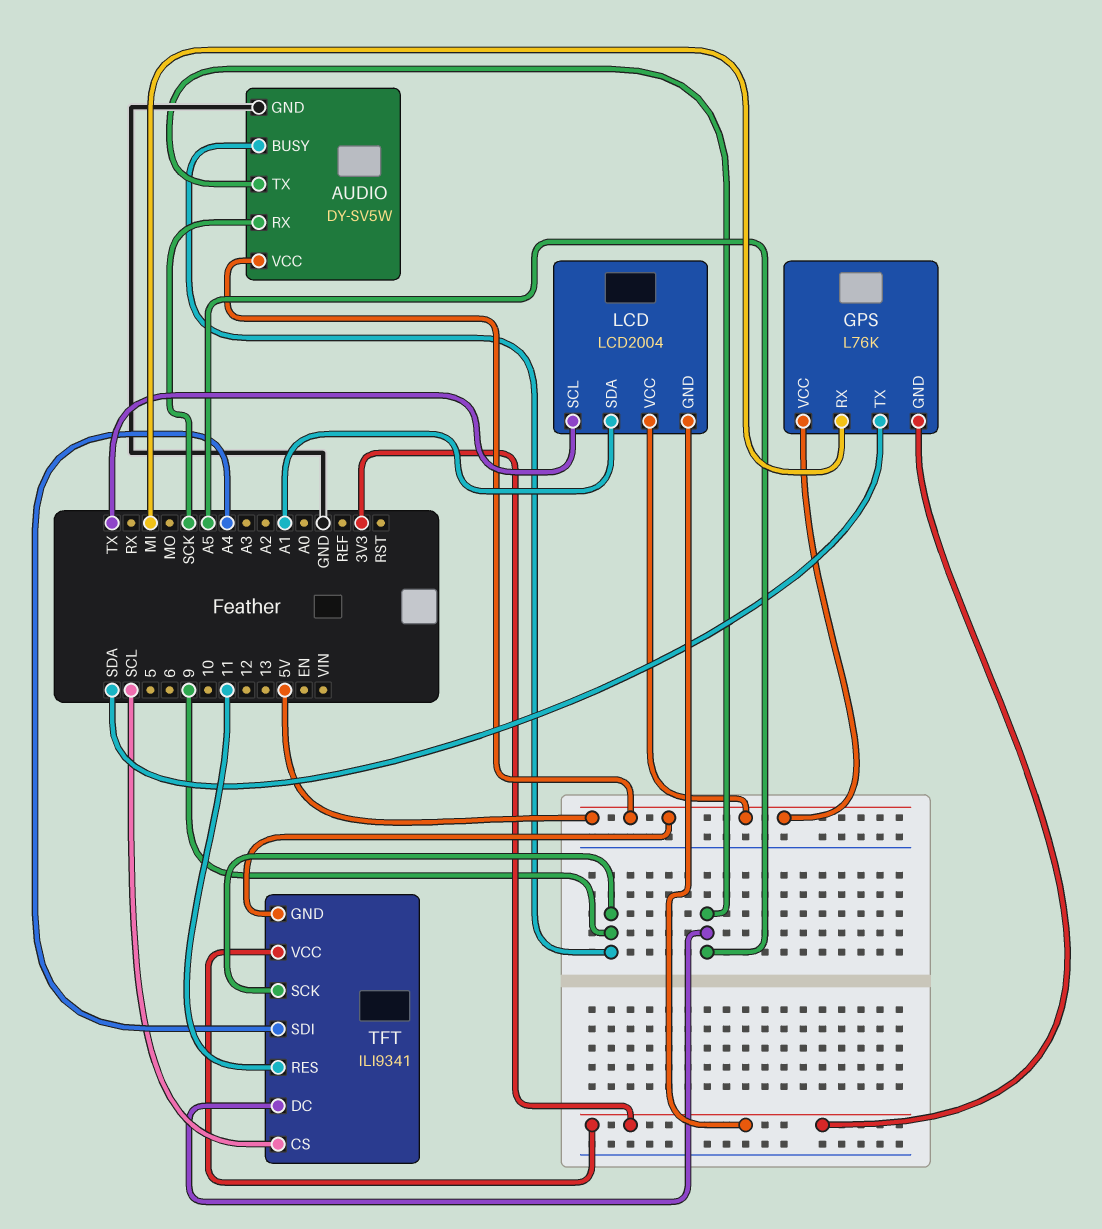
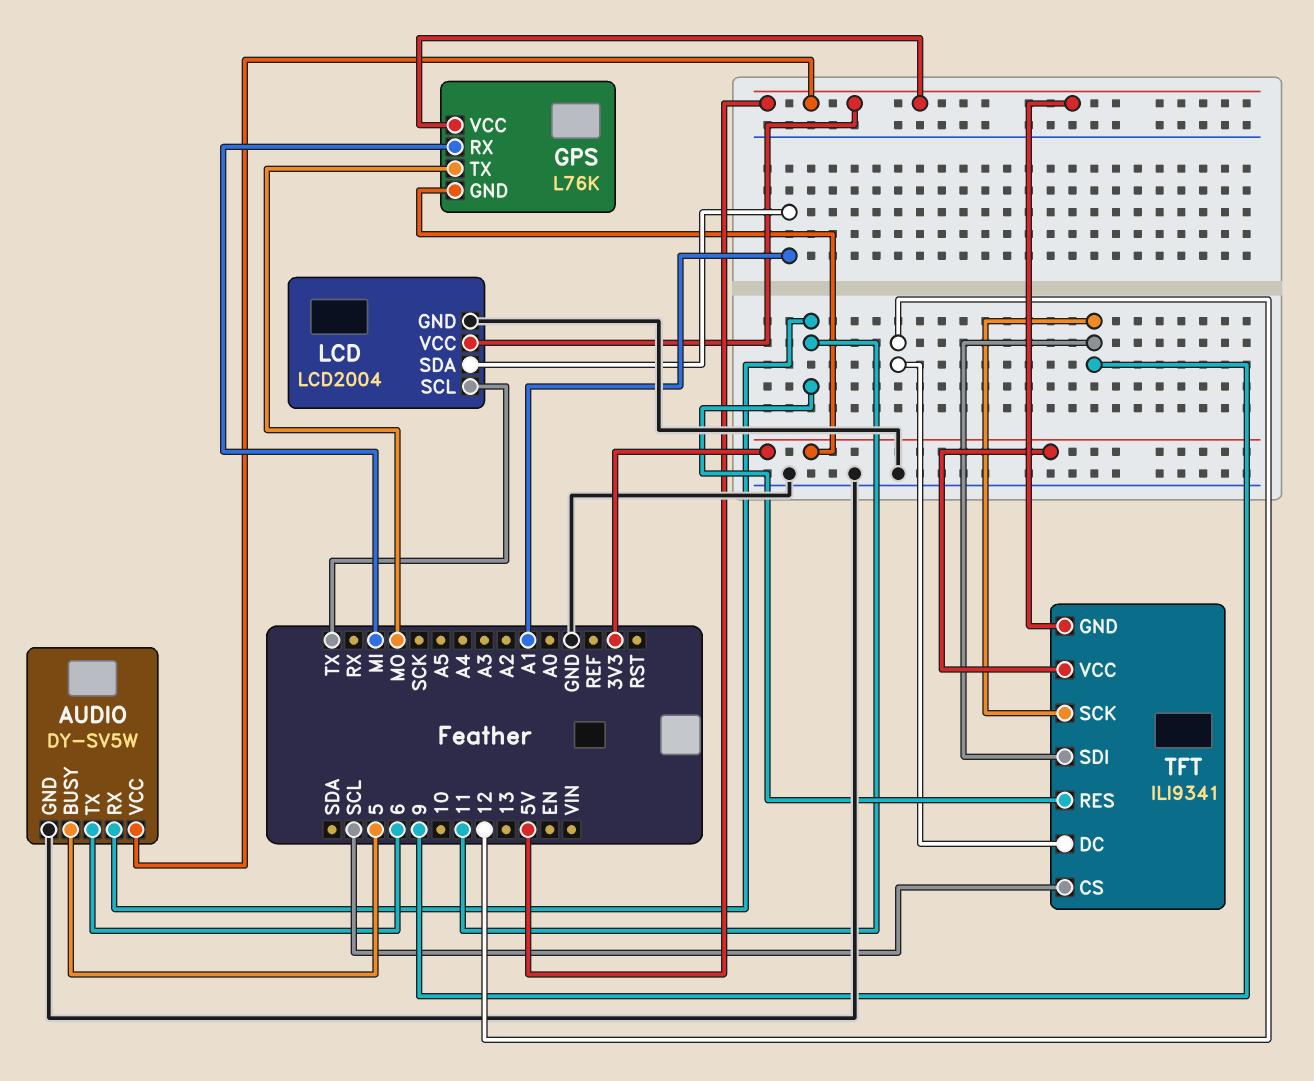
AUDIO pin BUSY: 9 -> 5
AUDIO pin RX: SCK -> 11
AUDIO pin TX: A5 -> 6
GPS pin TX: SDA -> MO
LCD pin GND: 3V3 -> GND
TFT pin DC: A5 -> 12
TFT pin SDI: A4 -> 9

